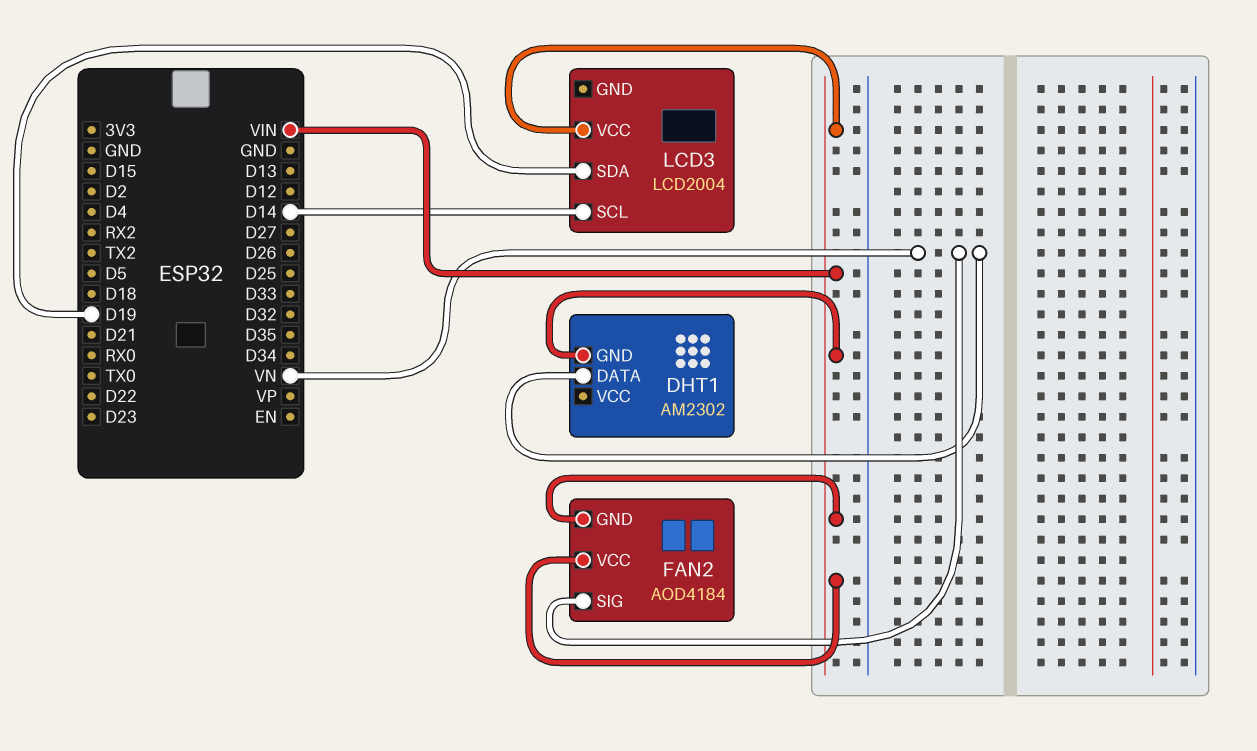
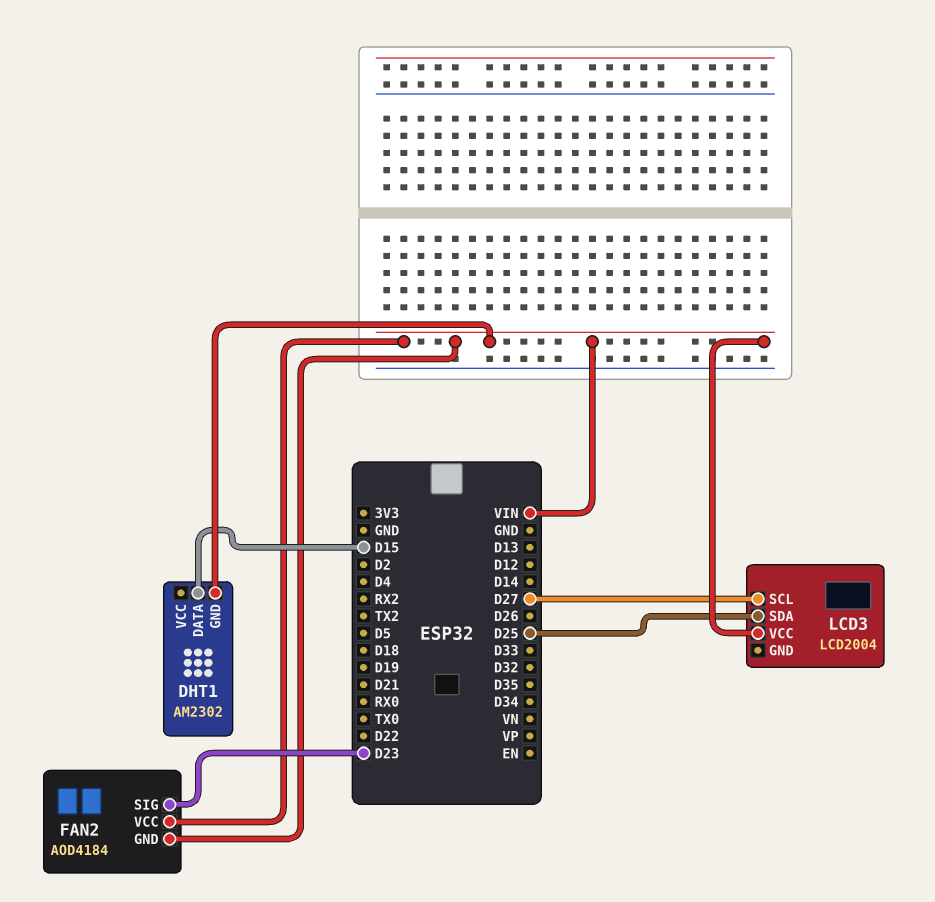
DHT1 pin DATA: VN -> D15
FAN2 pin SIG: VN -> D23
LCD3 pin SCL: D14 -> D27
LCD3 pin SDA: D19 -> D25

